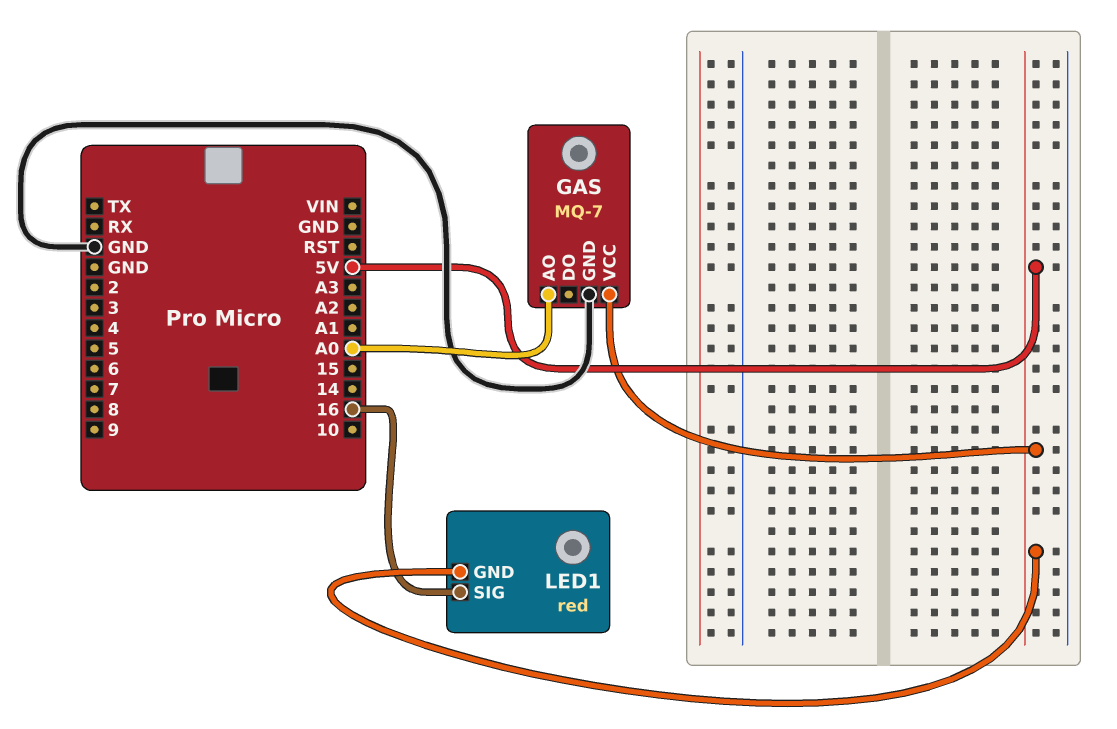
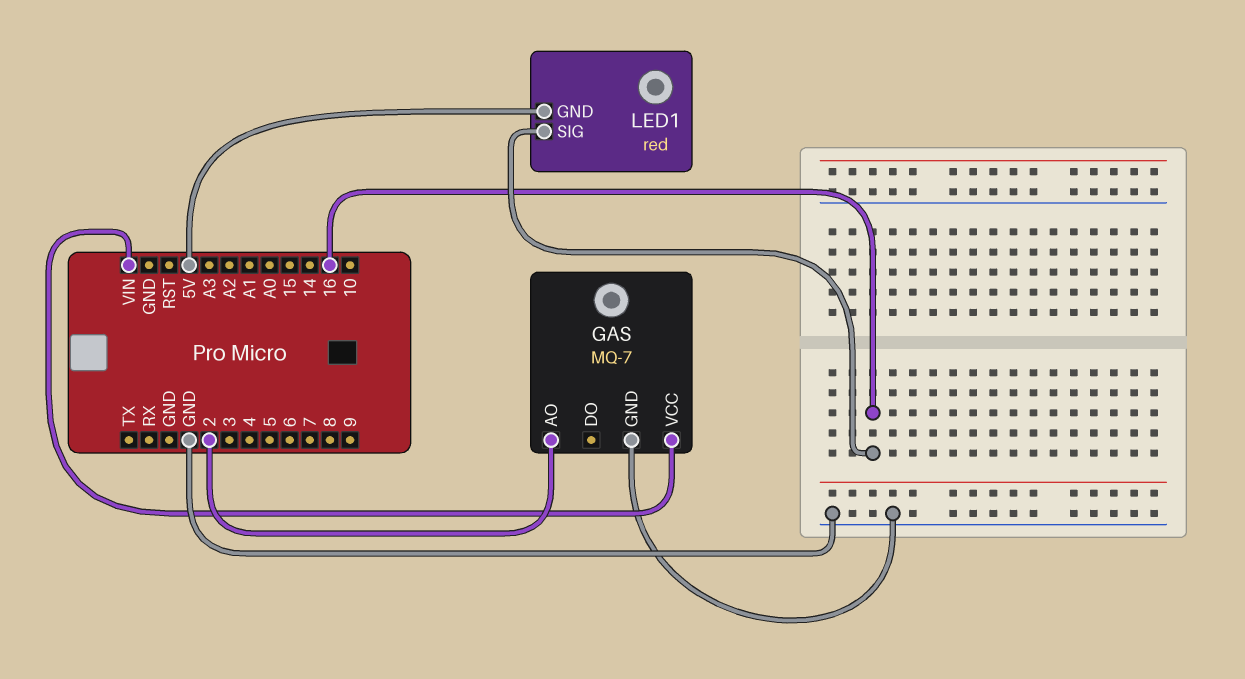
GAS pin AO: A0 -> 2
GAS pin VCC: 5V -> VIN

